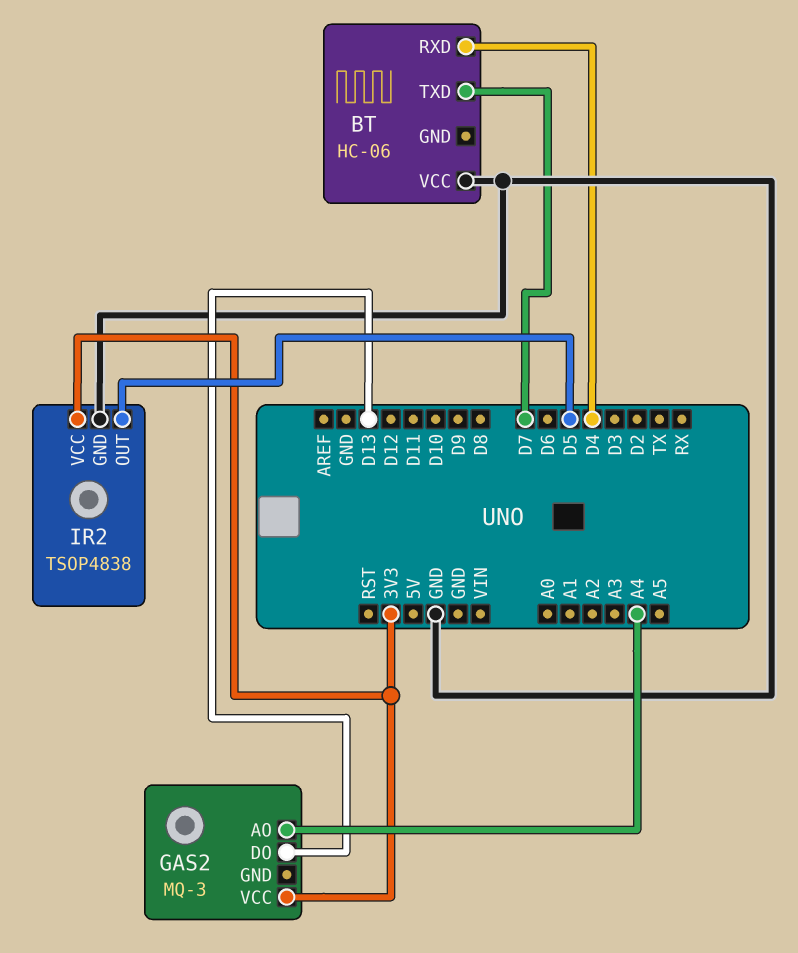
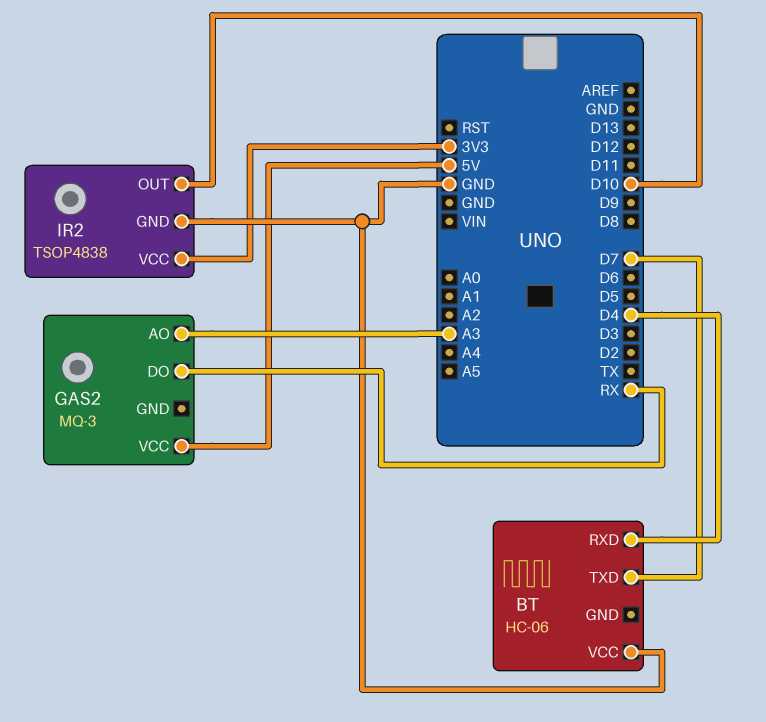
GAS2 pin AO: A4 -> A3
GAS2 pin DO: D13 -> RX
GAS2 pin VCC: 3V3 -> 5V
IR2 pin OUT: D5 -> D10

